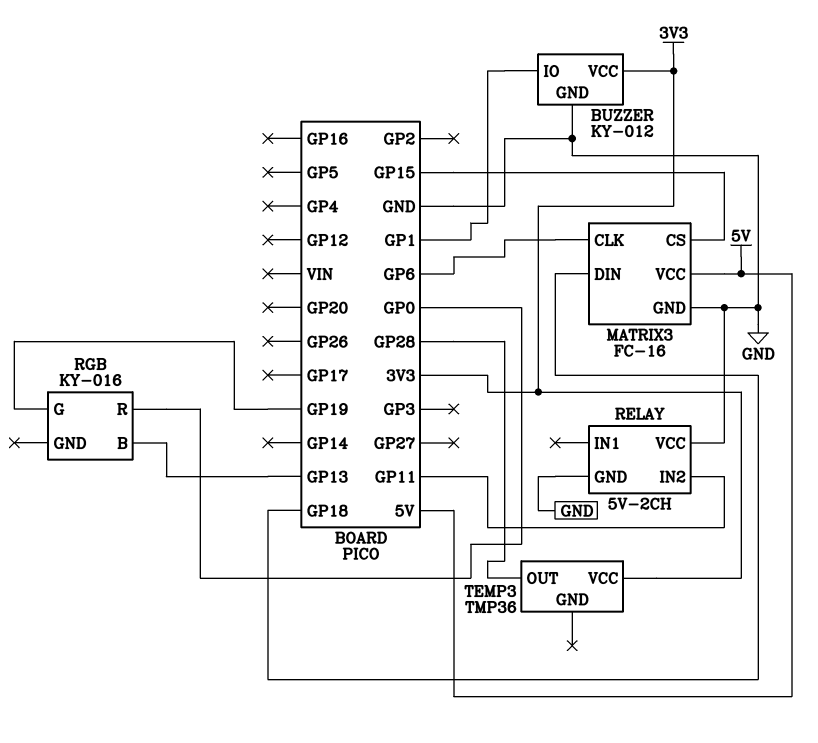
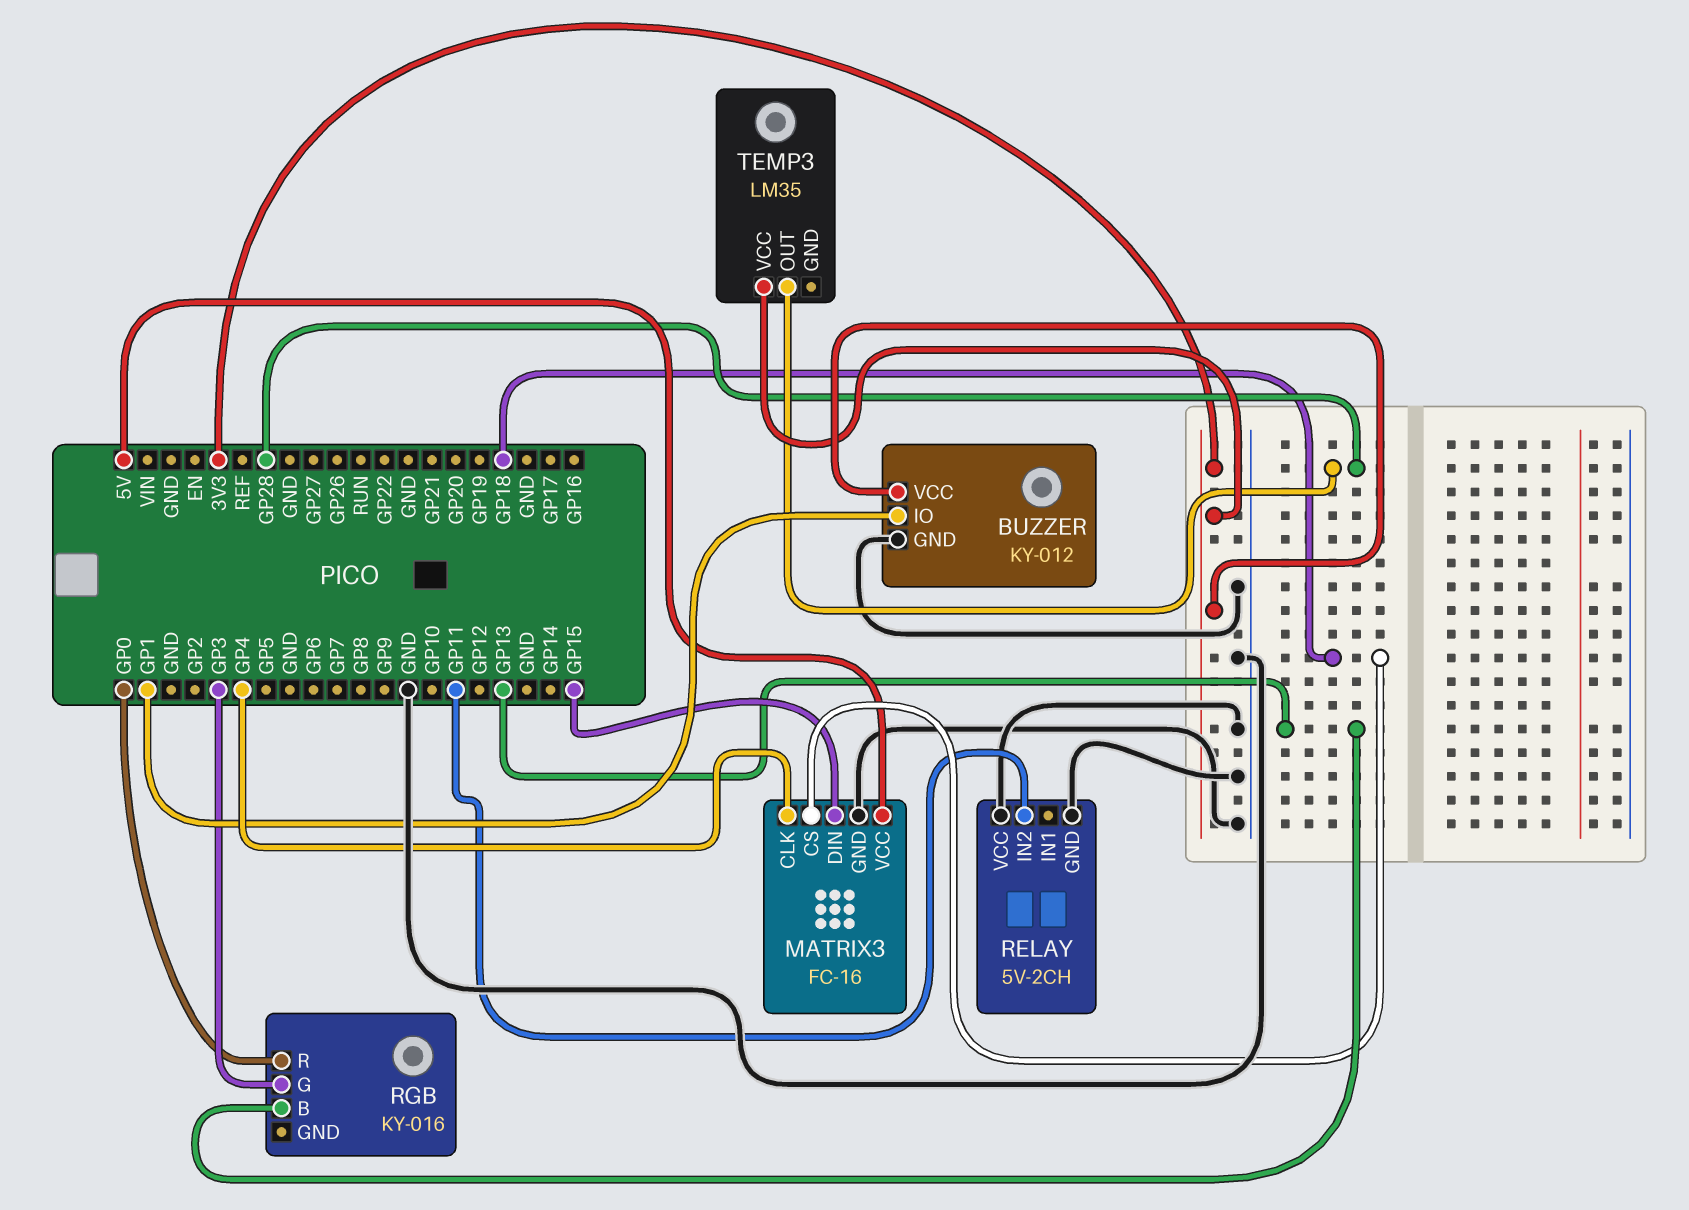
MATRIX3 pin CLK: GP6 -> GP4
MATRIX3 pin CS: GP15 -> GP18
MATRIX3 pin DIN: GP18 -> GP15
RGB pin G: GP19 -> GP3
TEMP3: TMP36 -> LM35

